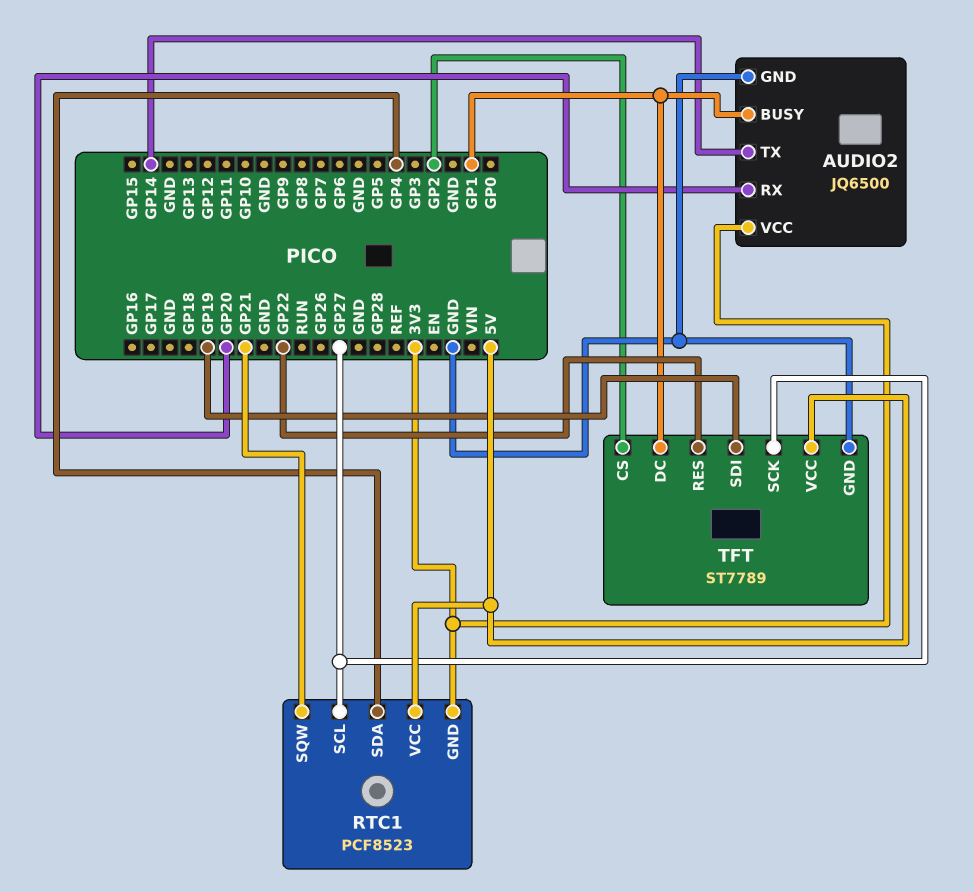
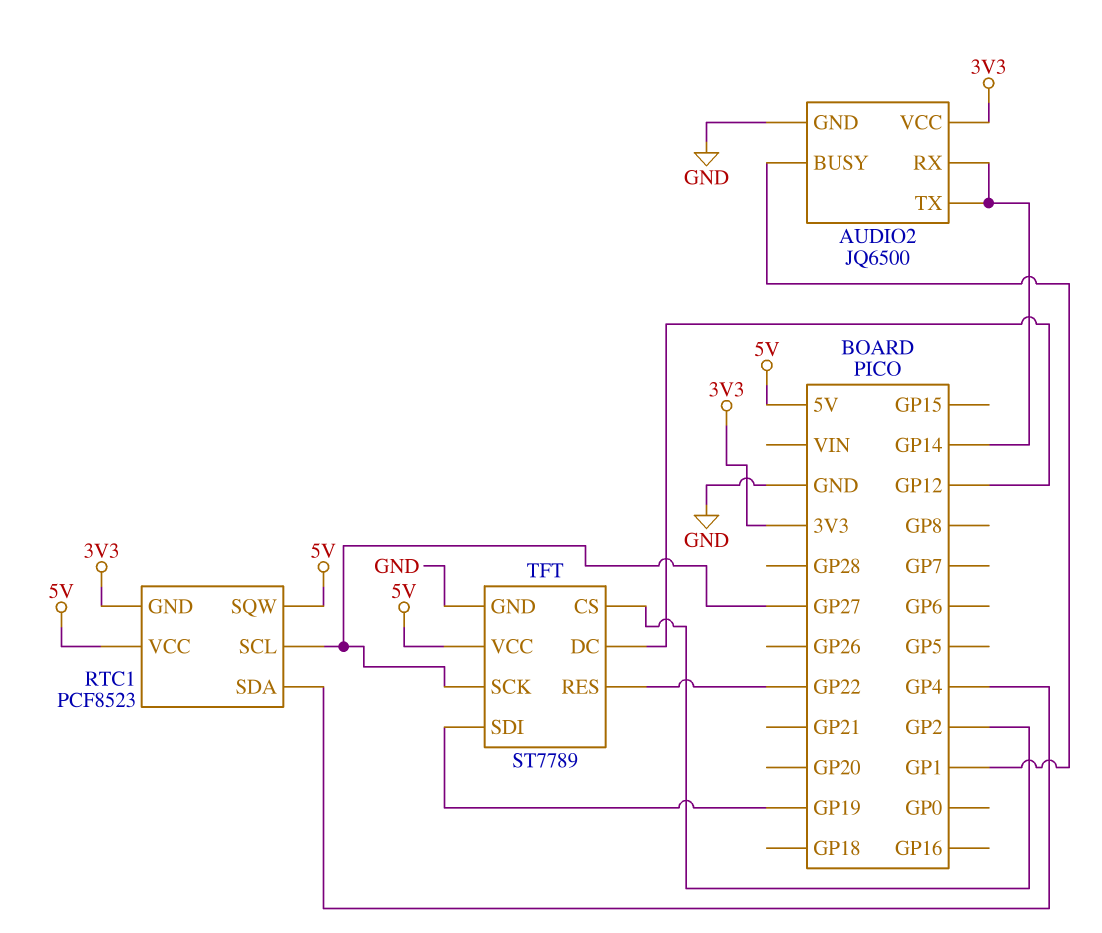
AUDIO2 pin RX: GP20 -> GP14
RTC1 pin SQW: GP21 -> 5V
TFT pin DC: GP1 -> GP12

